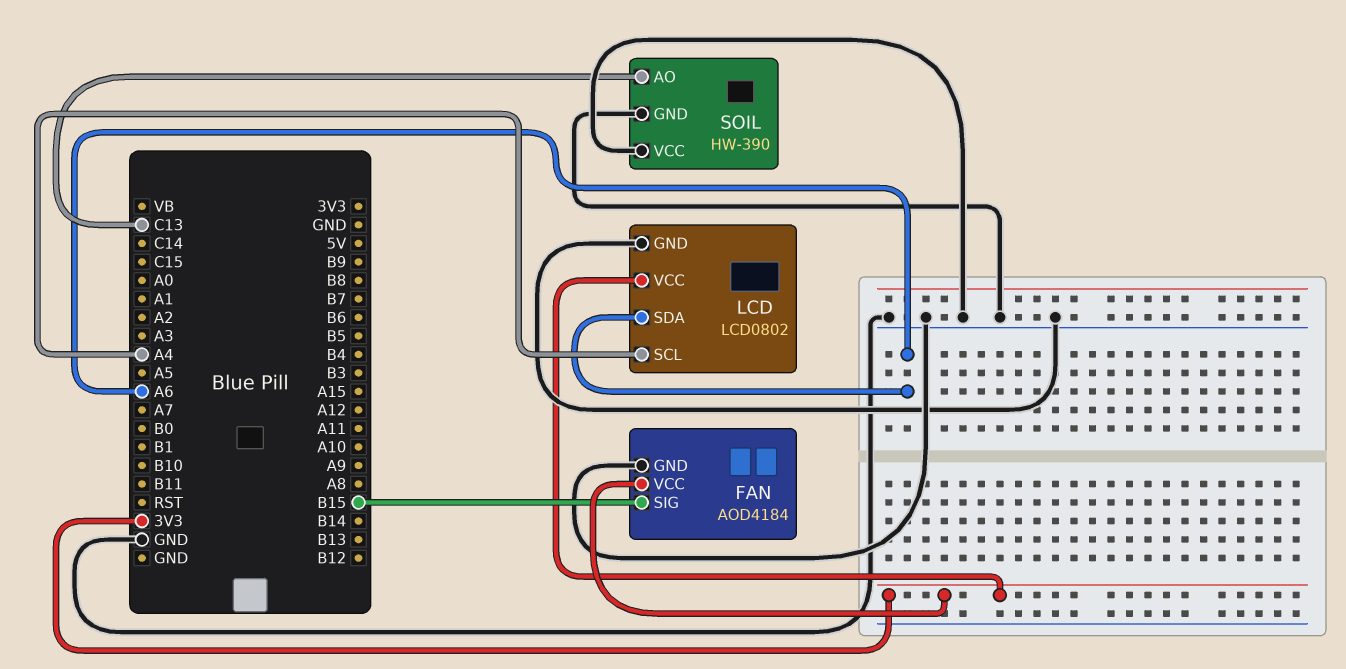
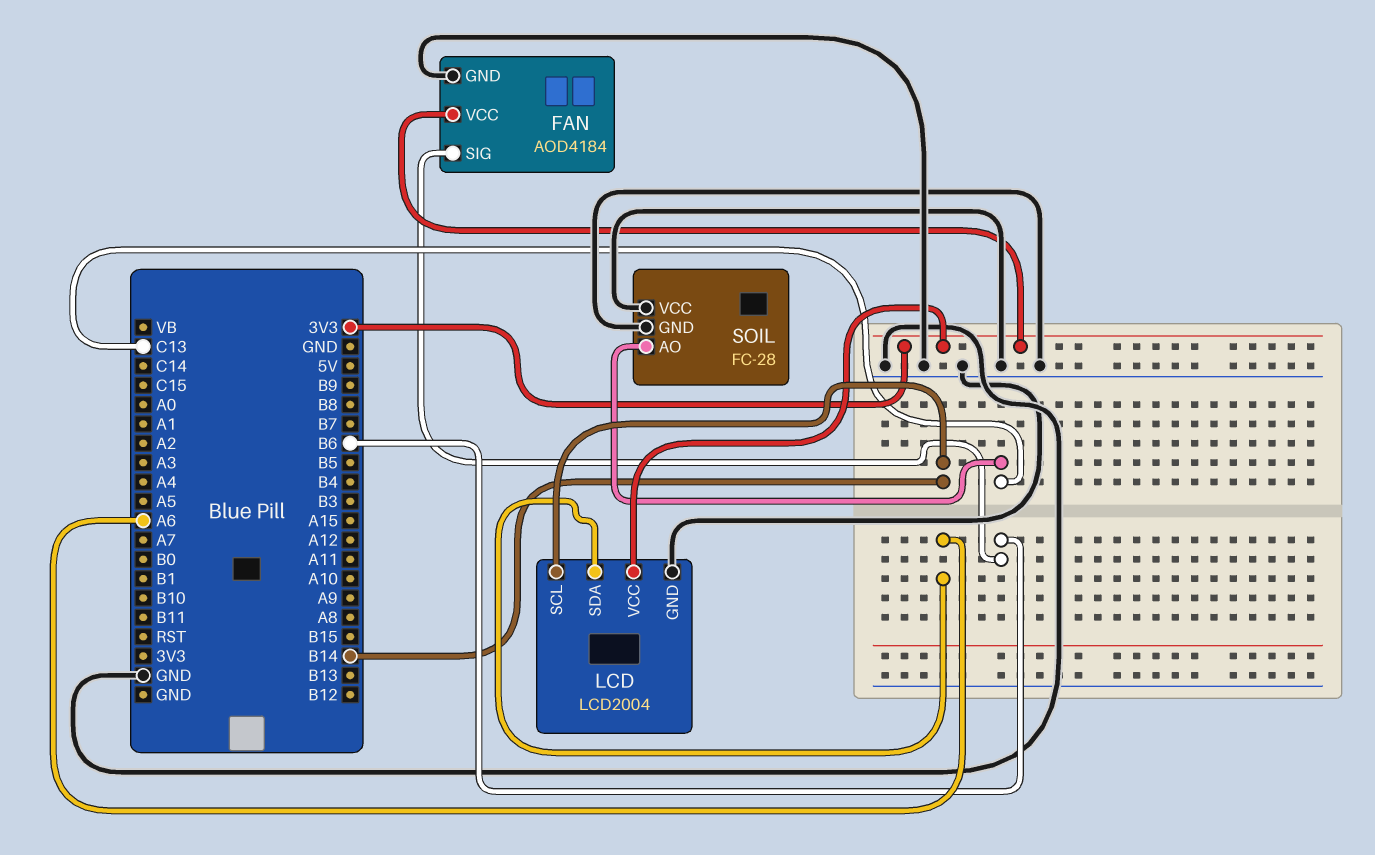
FAN pin SIG: B15 -> B6
LCD: LCD0802 -> LCD2004
LCD pin SCL: A4 -> B14
SOIL: HW-390 -> FC-28

